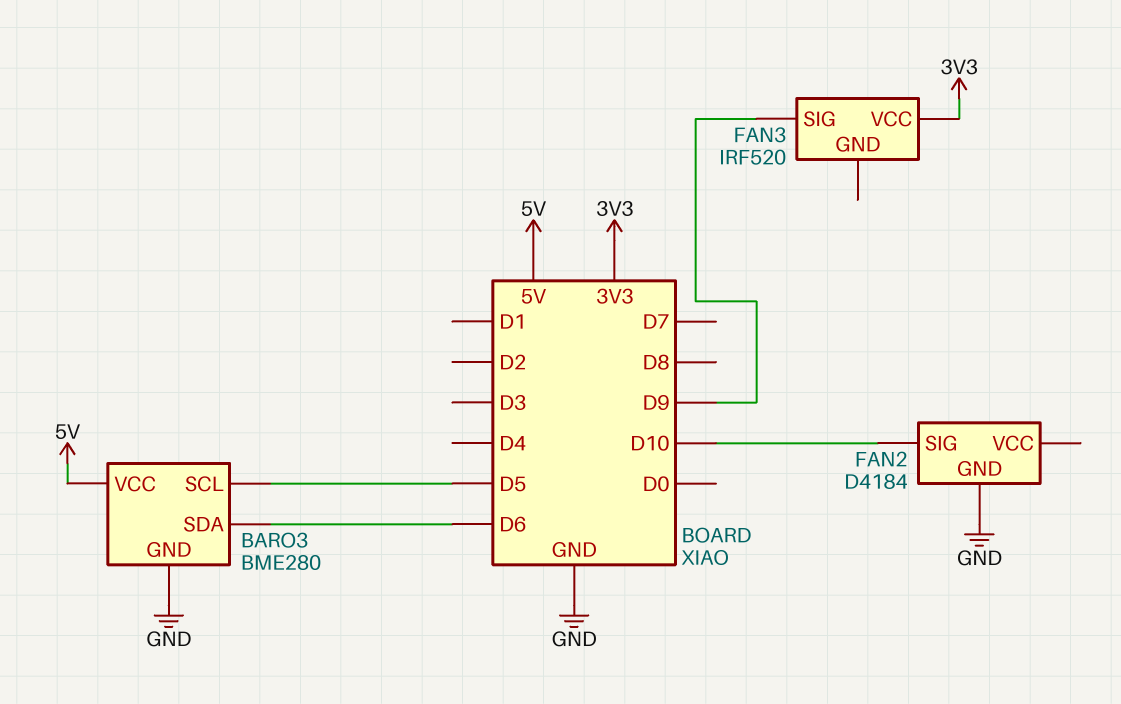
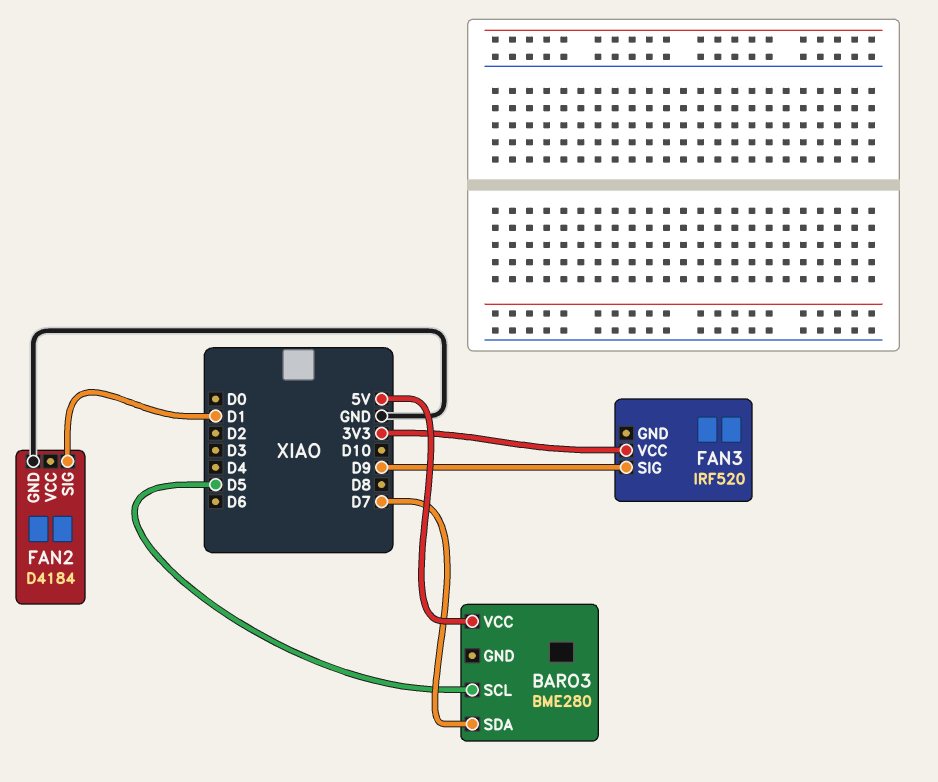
BARO3 pin GND: GND -> none
BARO3 pin SDA: D6 -> D7
FAN2 pin SIG: D10 -> D1

